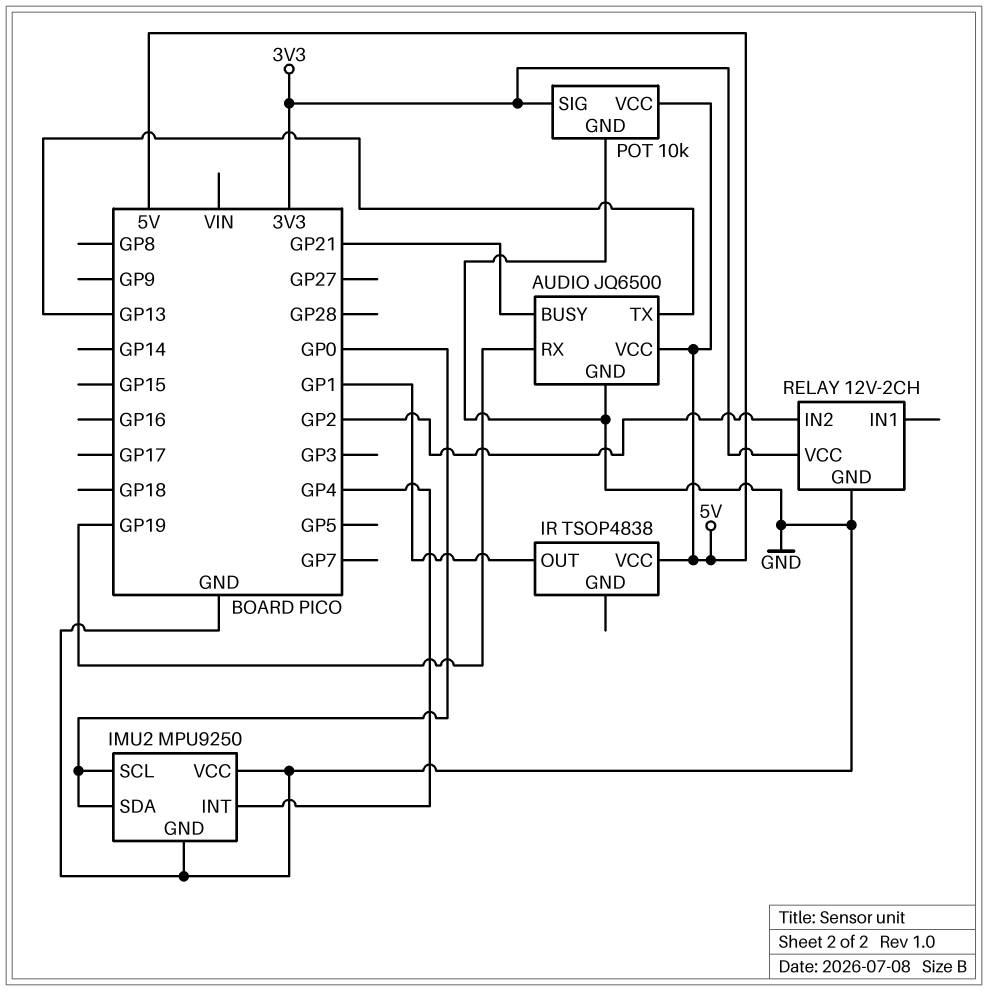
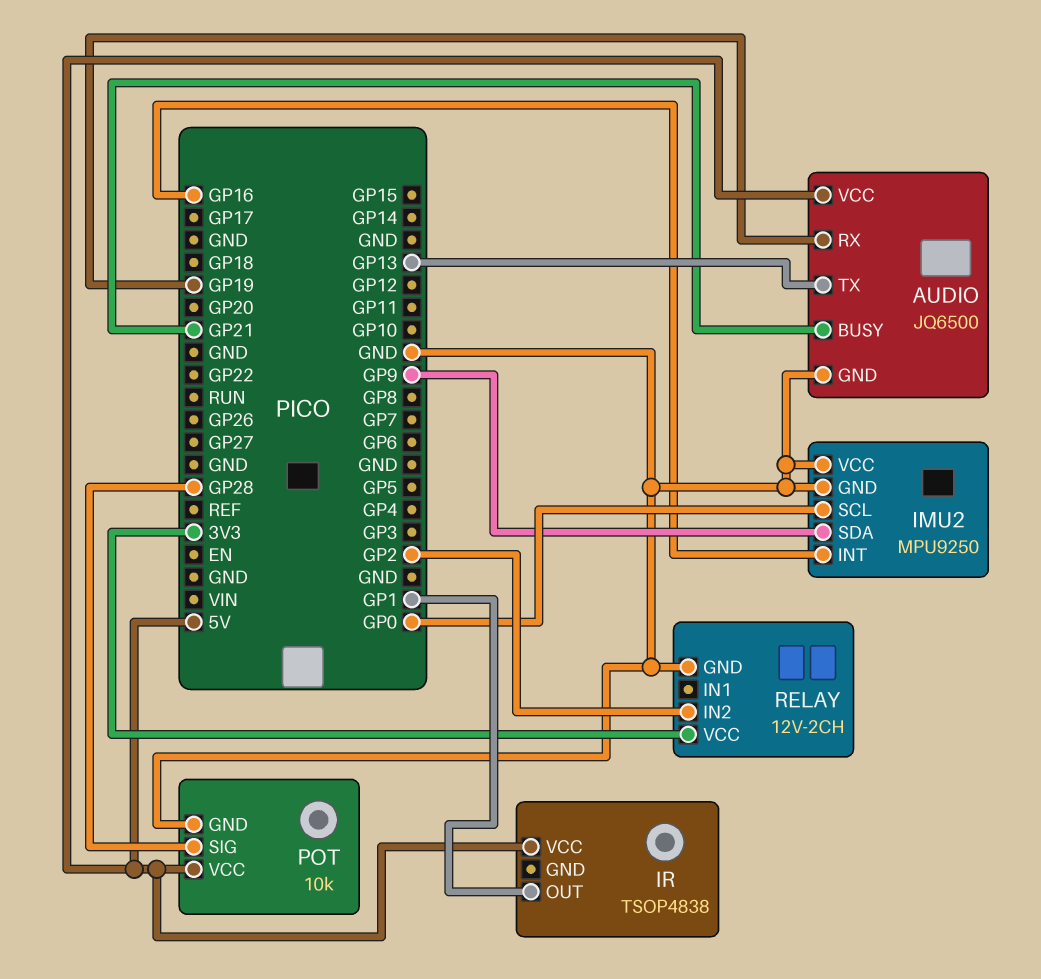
IMU2 pin INT: GP4 -> GP16
IMU2 pin SDA: GP0 -> GP9
POT pin SIG: 3V3 -> GP28

